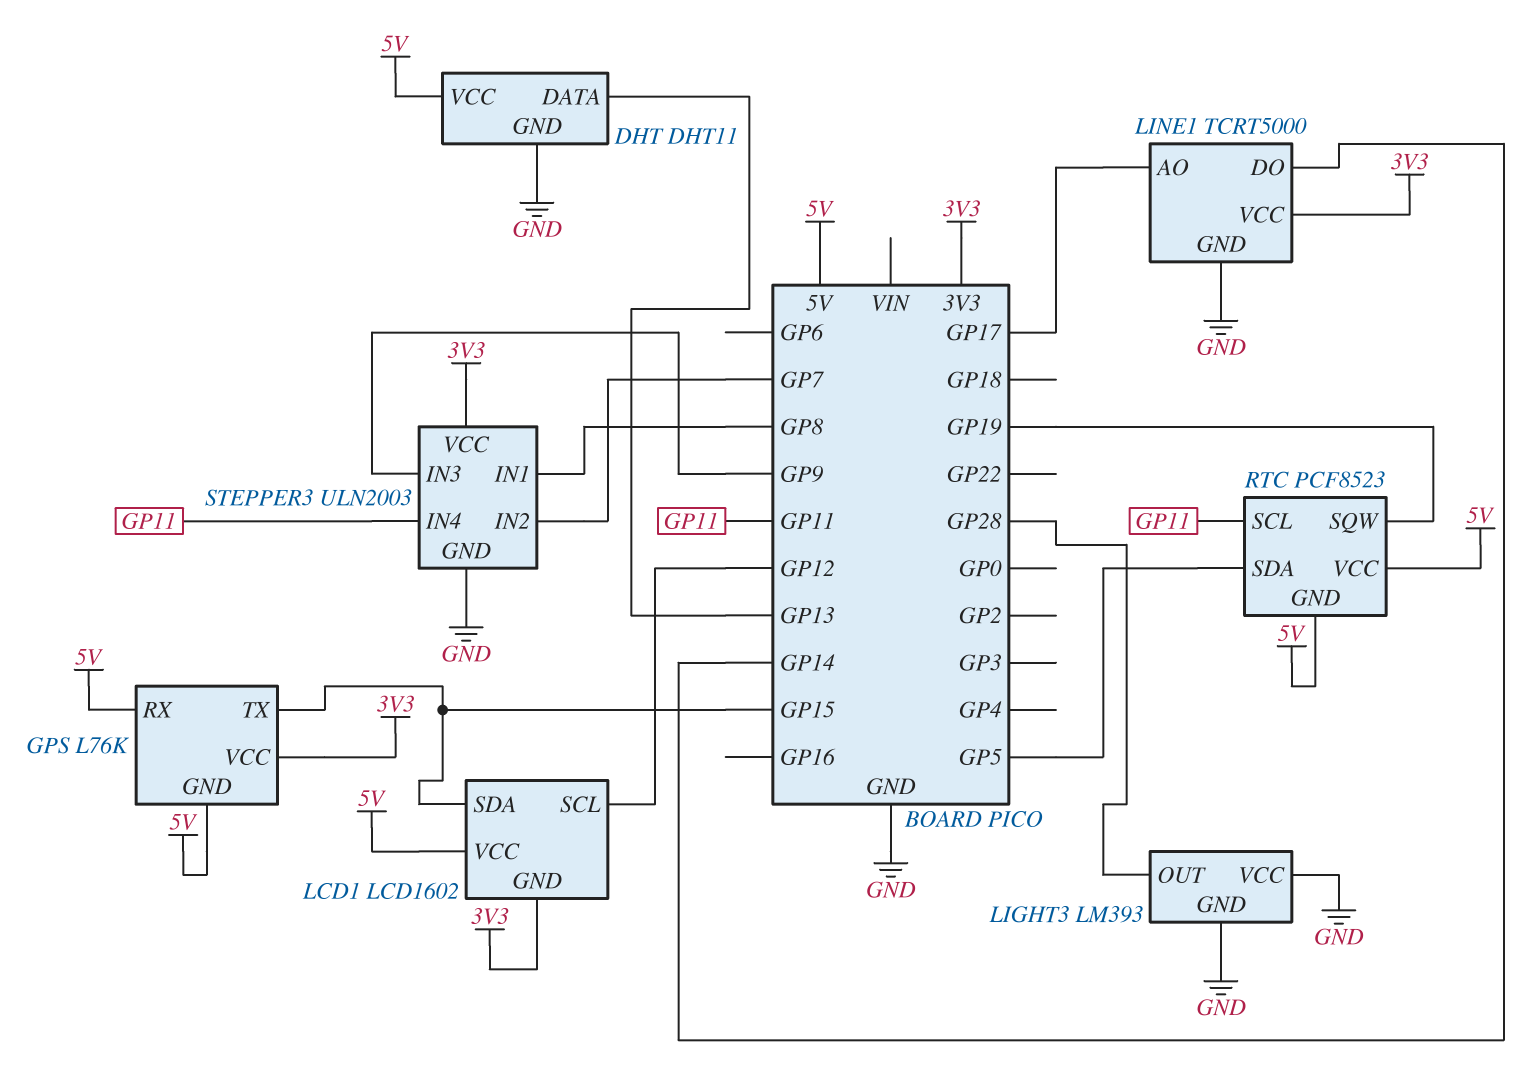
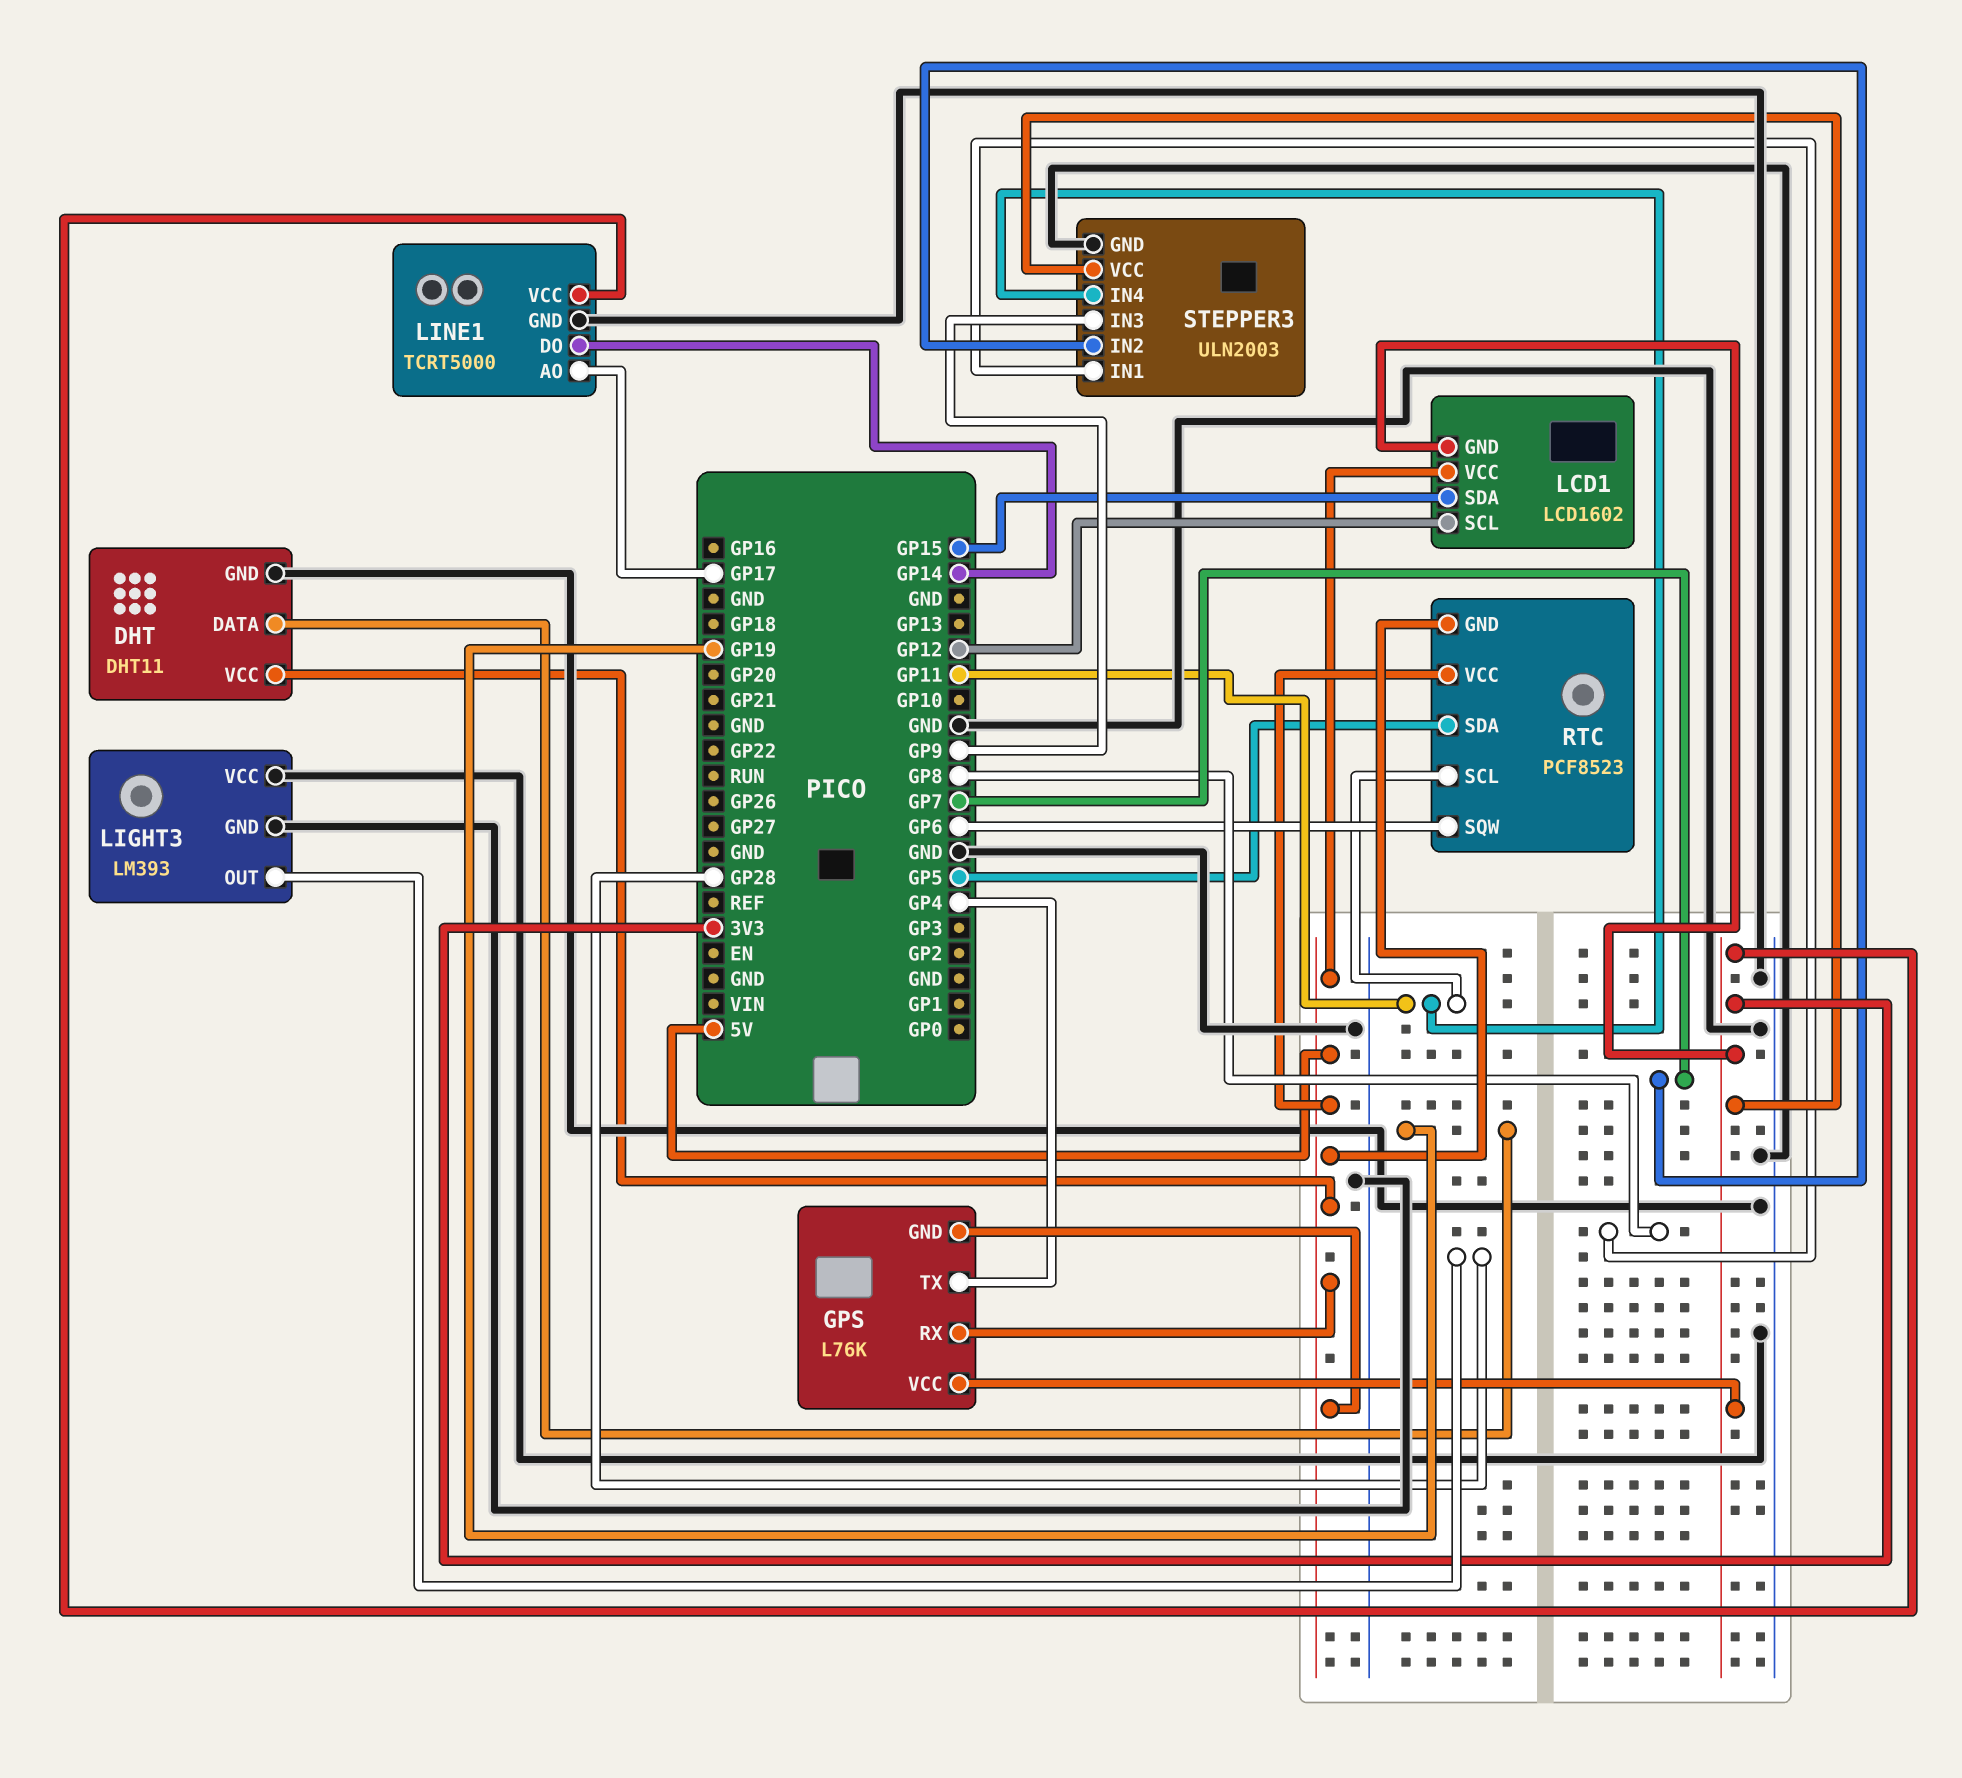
DHT pin DATA: GP13 -> GP19
GPS pin TX: GP15 -> GP4
RTC pin SQW: GP19 -> GP6

